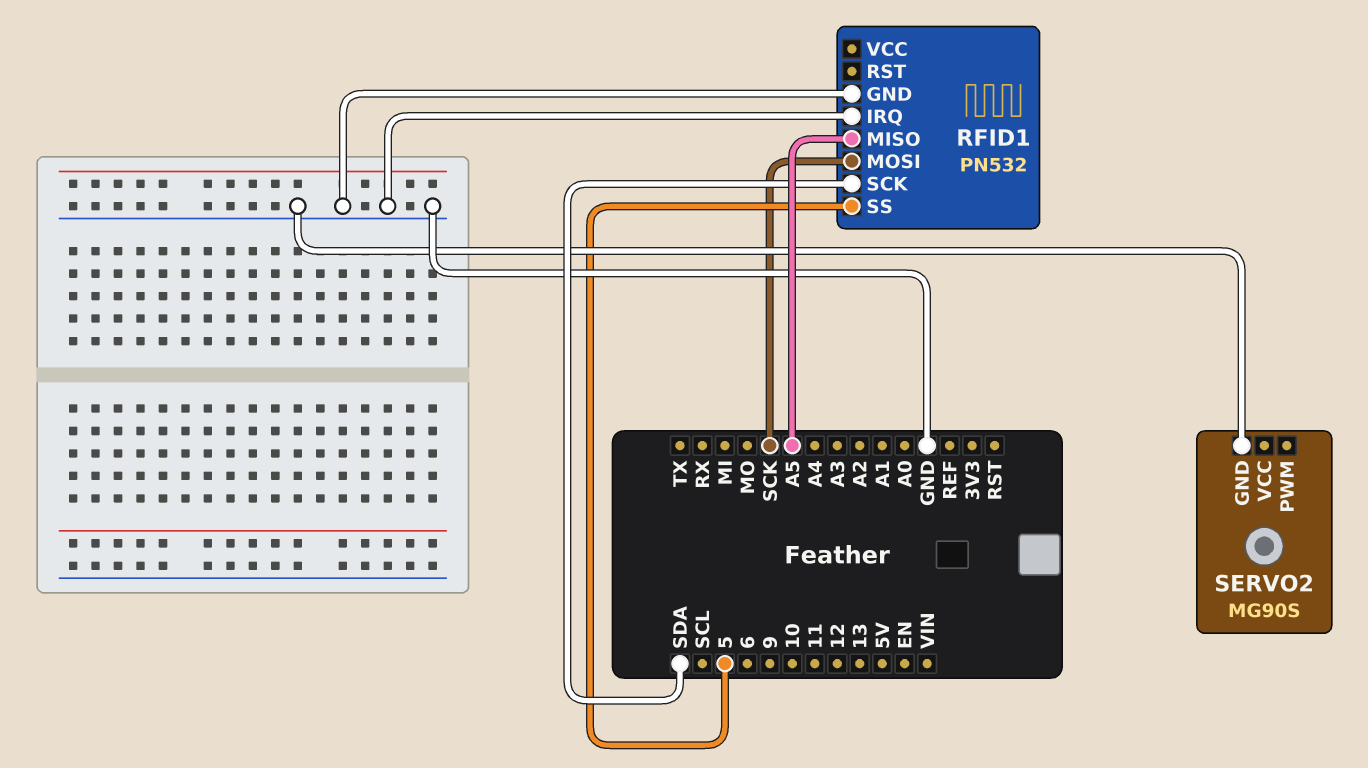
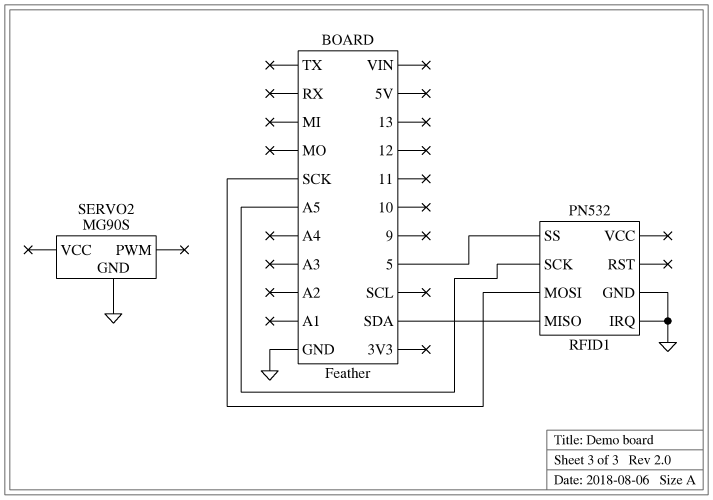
RFID1 pin MISO: A5 -> SDA
RFID1 pin SCK: SDA -> A5

